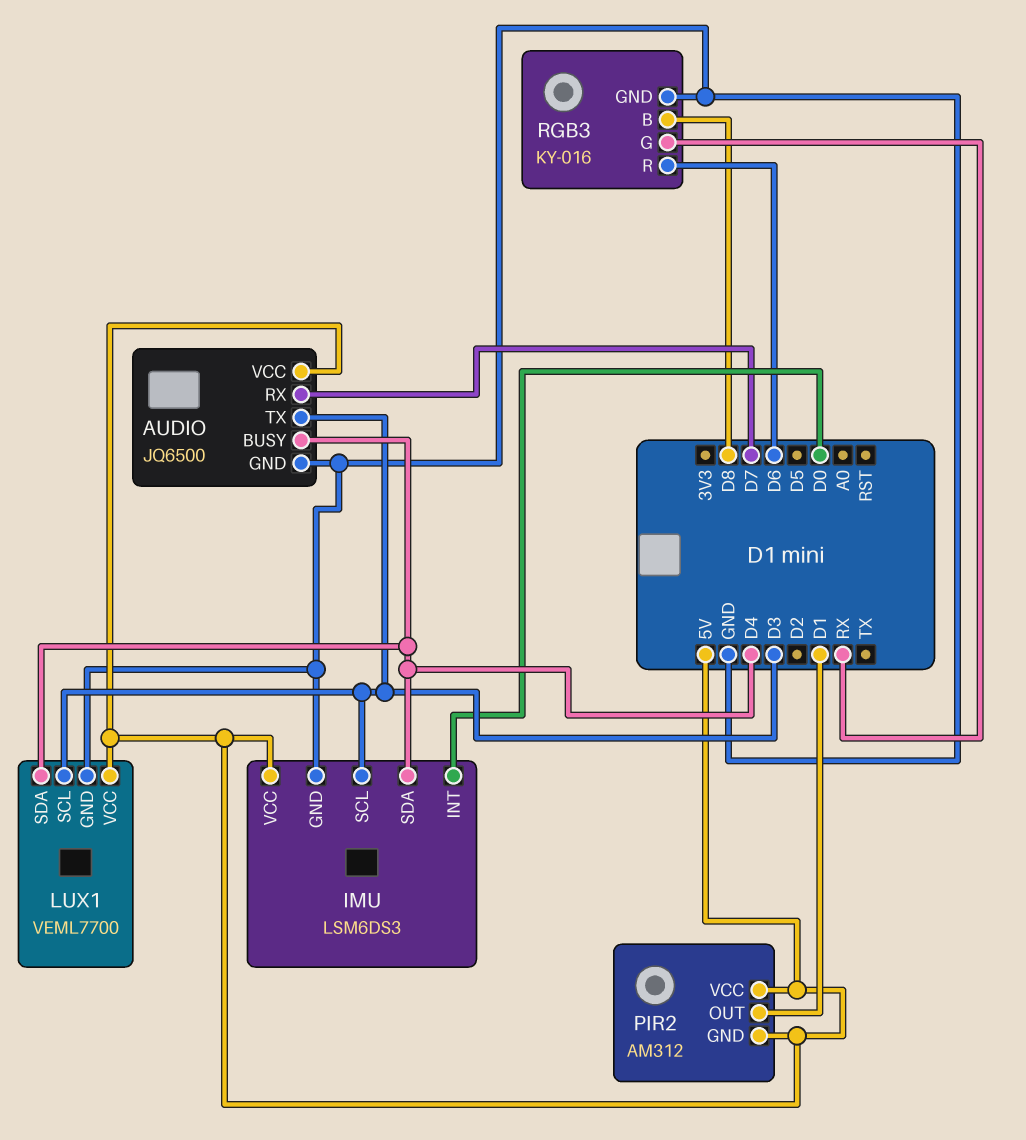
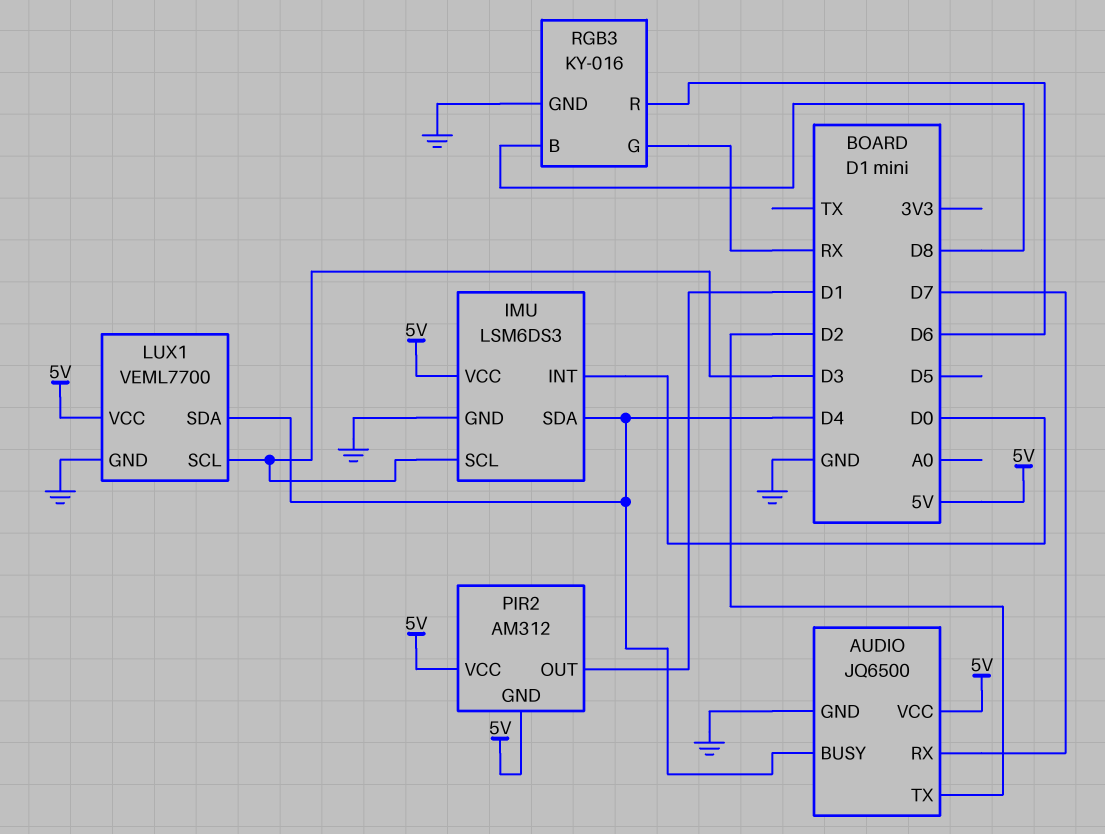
AUDIO pin TX: D3 -> D2

